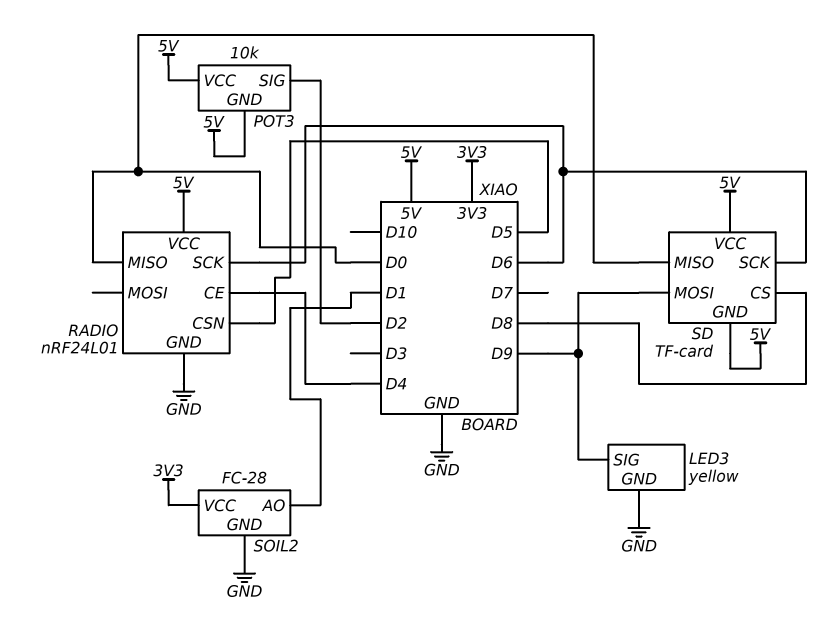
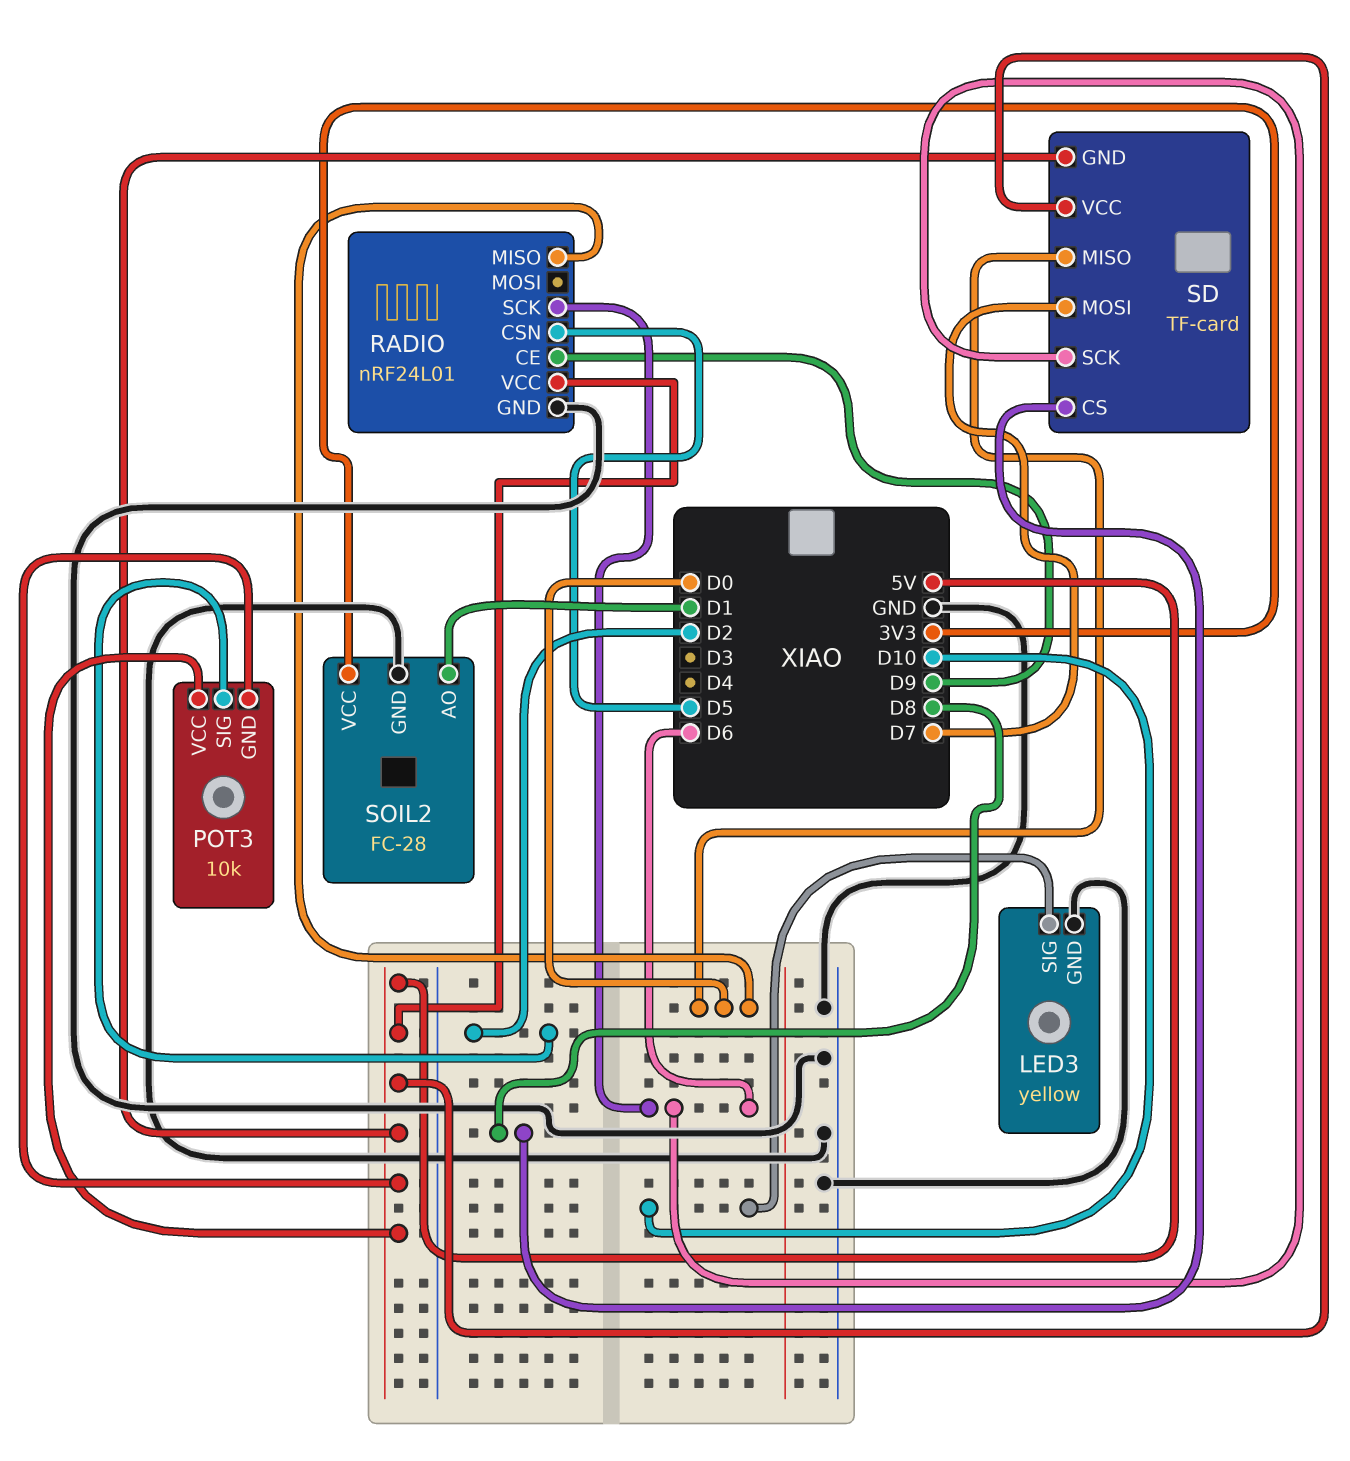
LED3 pin SIG: D9 -> D10
RADIO pin CE: D4 -> D9
SD pin MOSI: D9 -> D7

